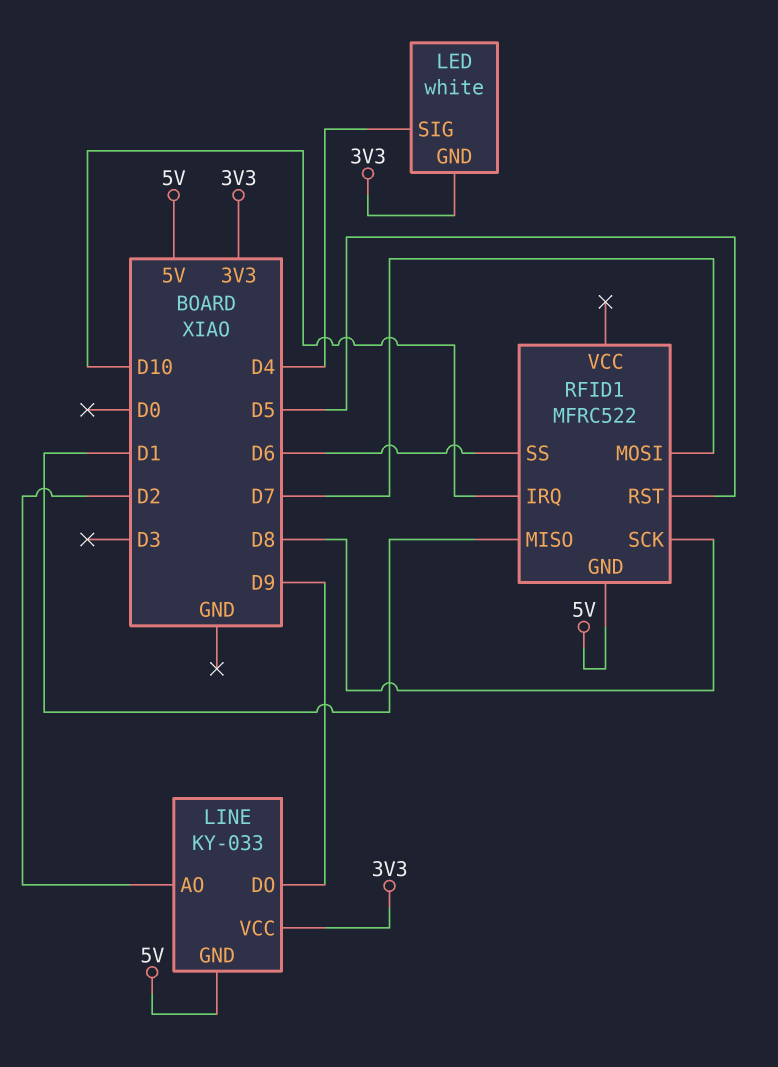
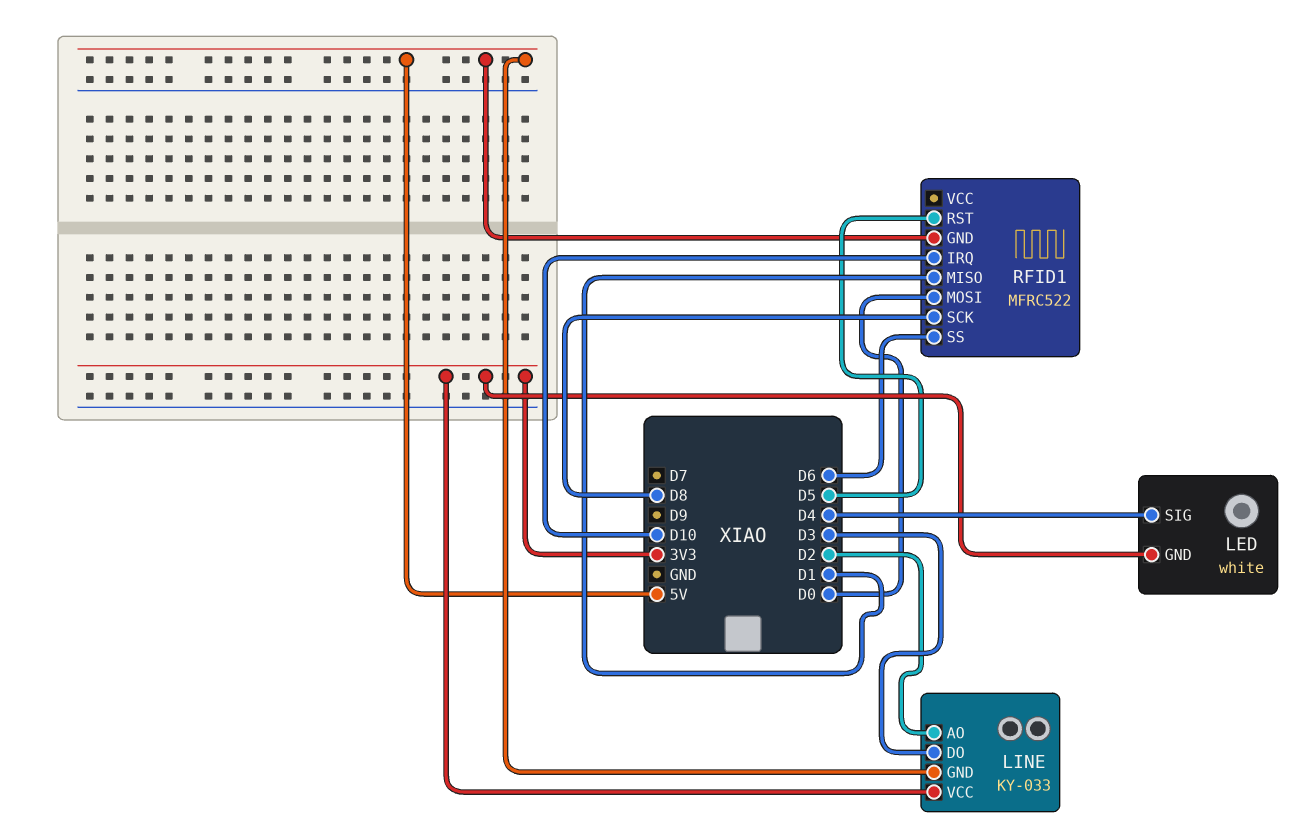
LINE pin DO: D9 -> D3
RFID1 pin MOSI: D7 -> D0

